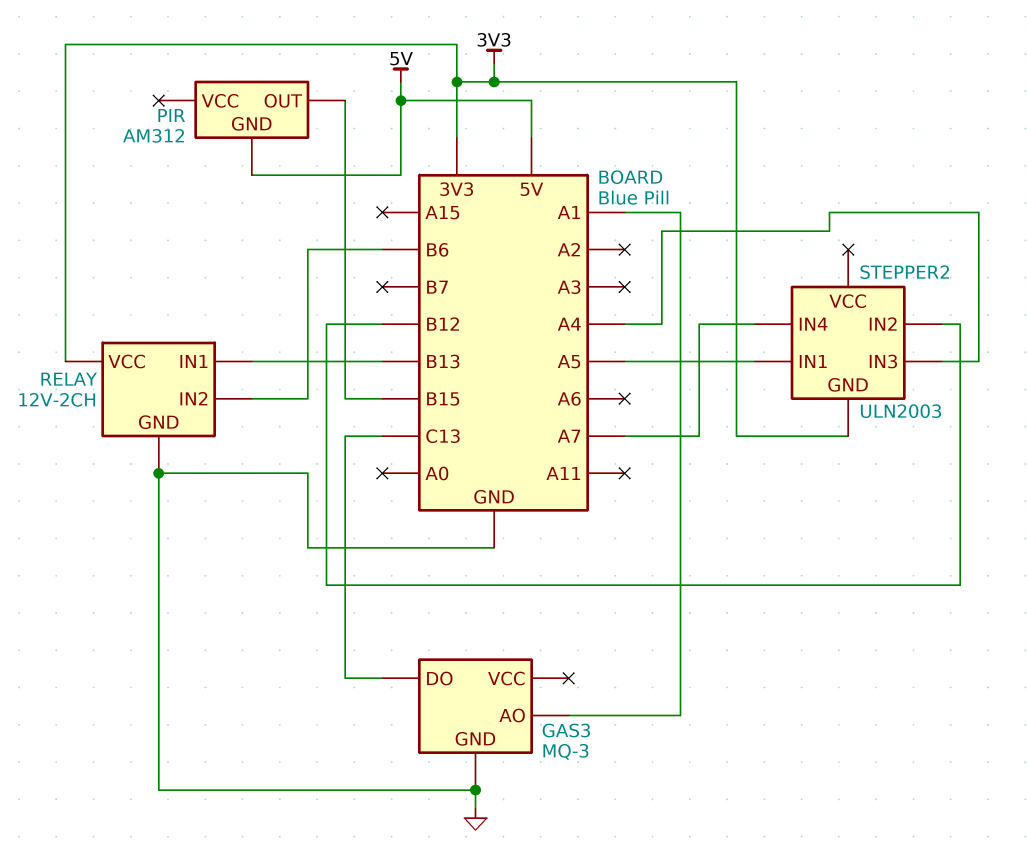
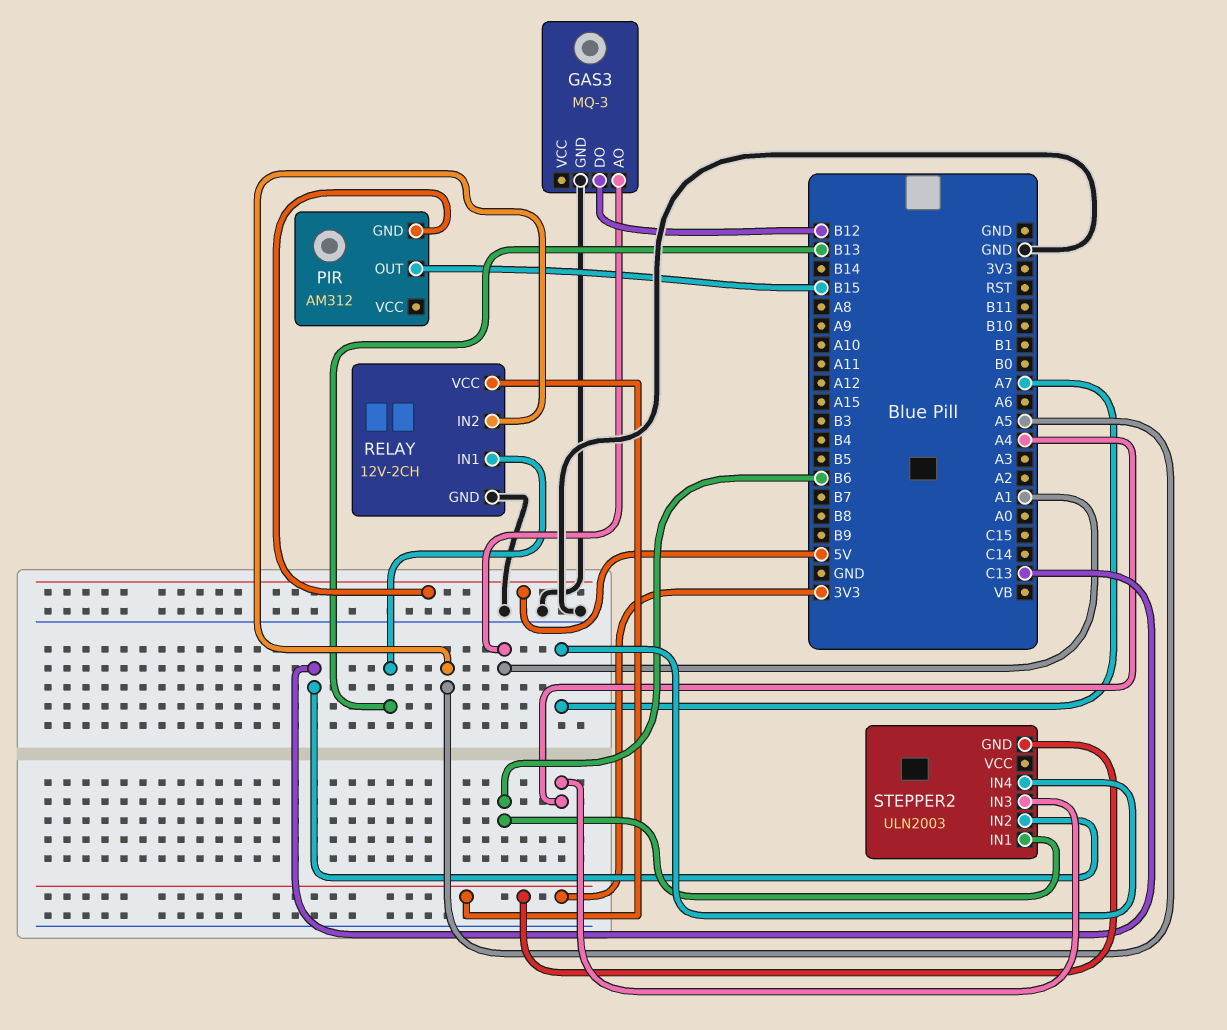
GAS3 pin DO: C13 -> B12
RELAY pin IN2: B6 -> A5
STEPPER2 pin IN1: A5 -> B6
STEPPER2 pin IN2: B12 -> C13

